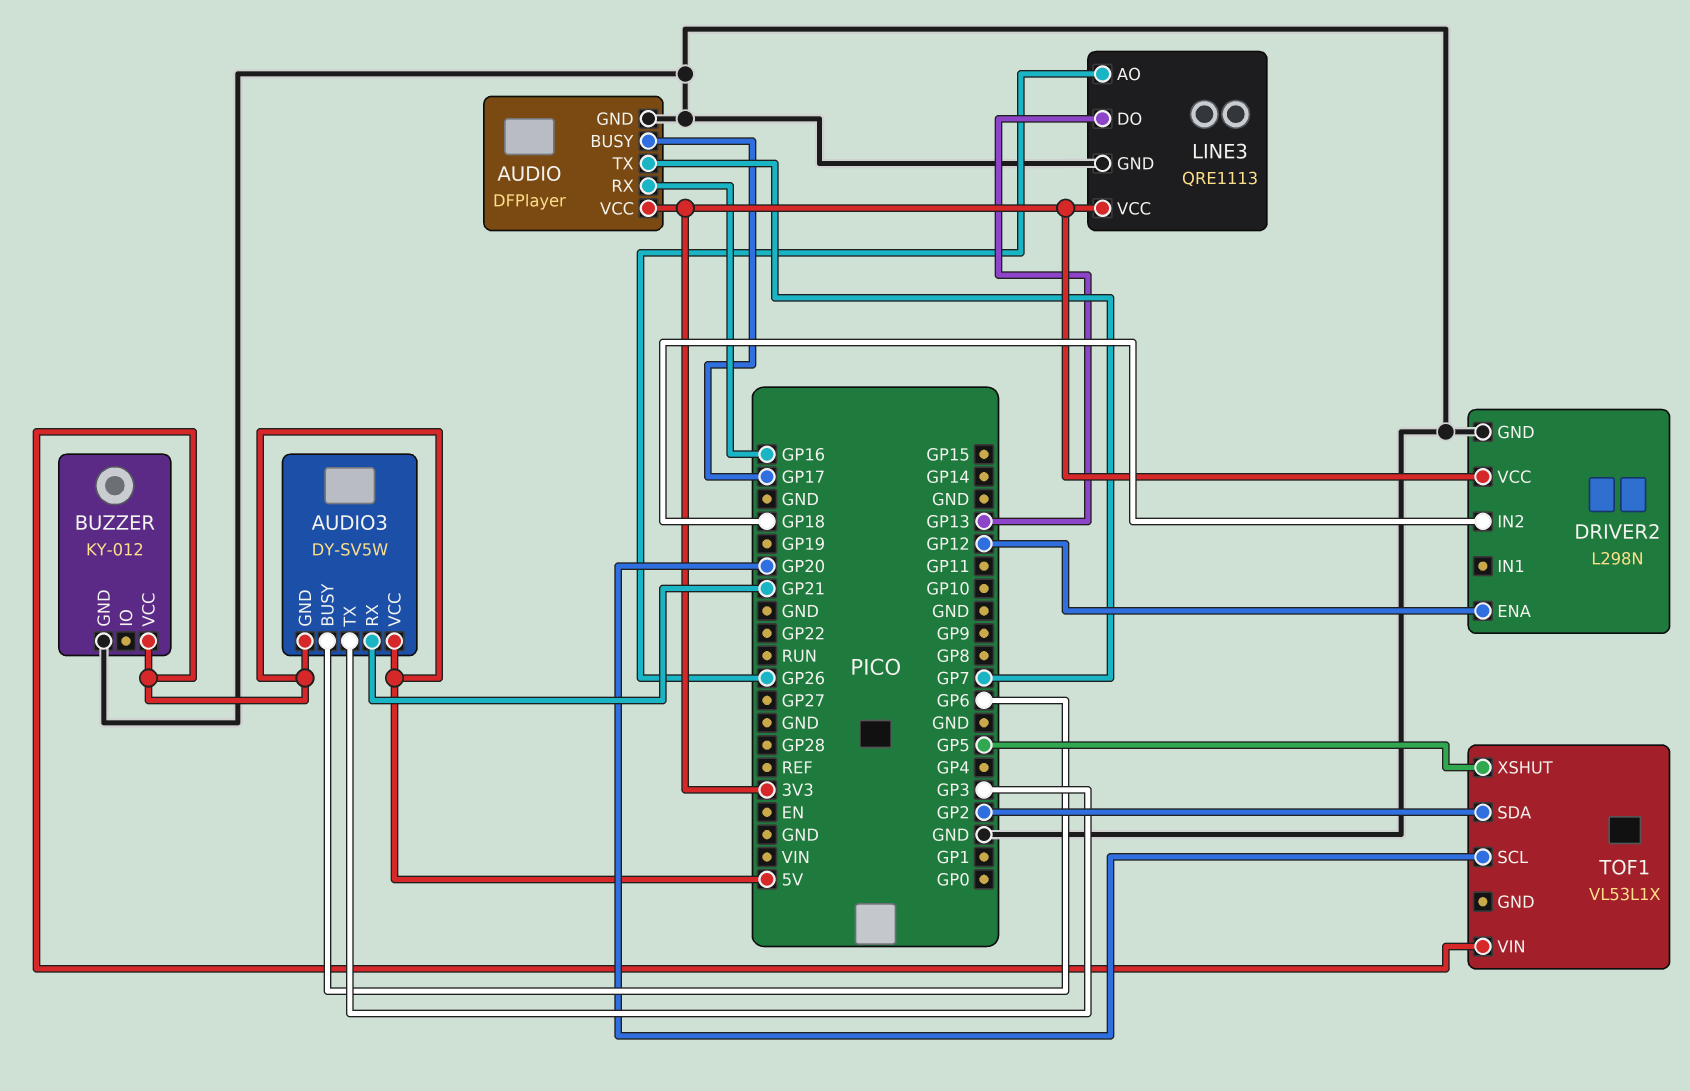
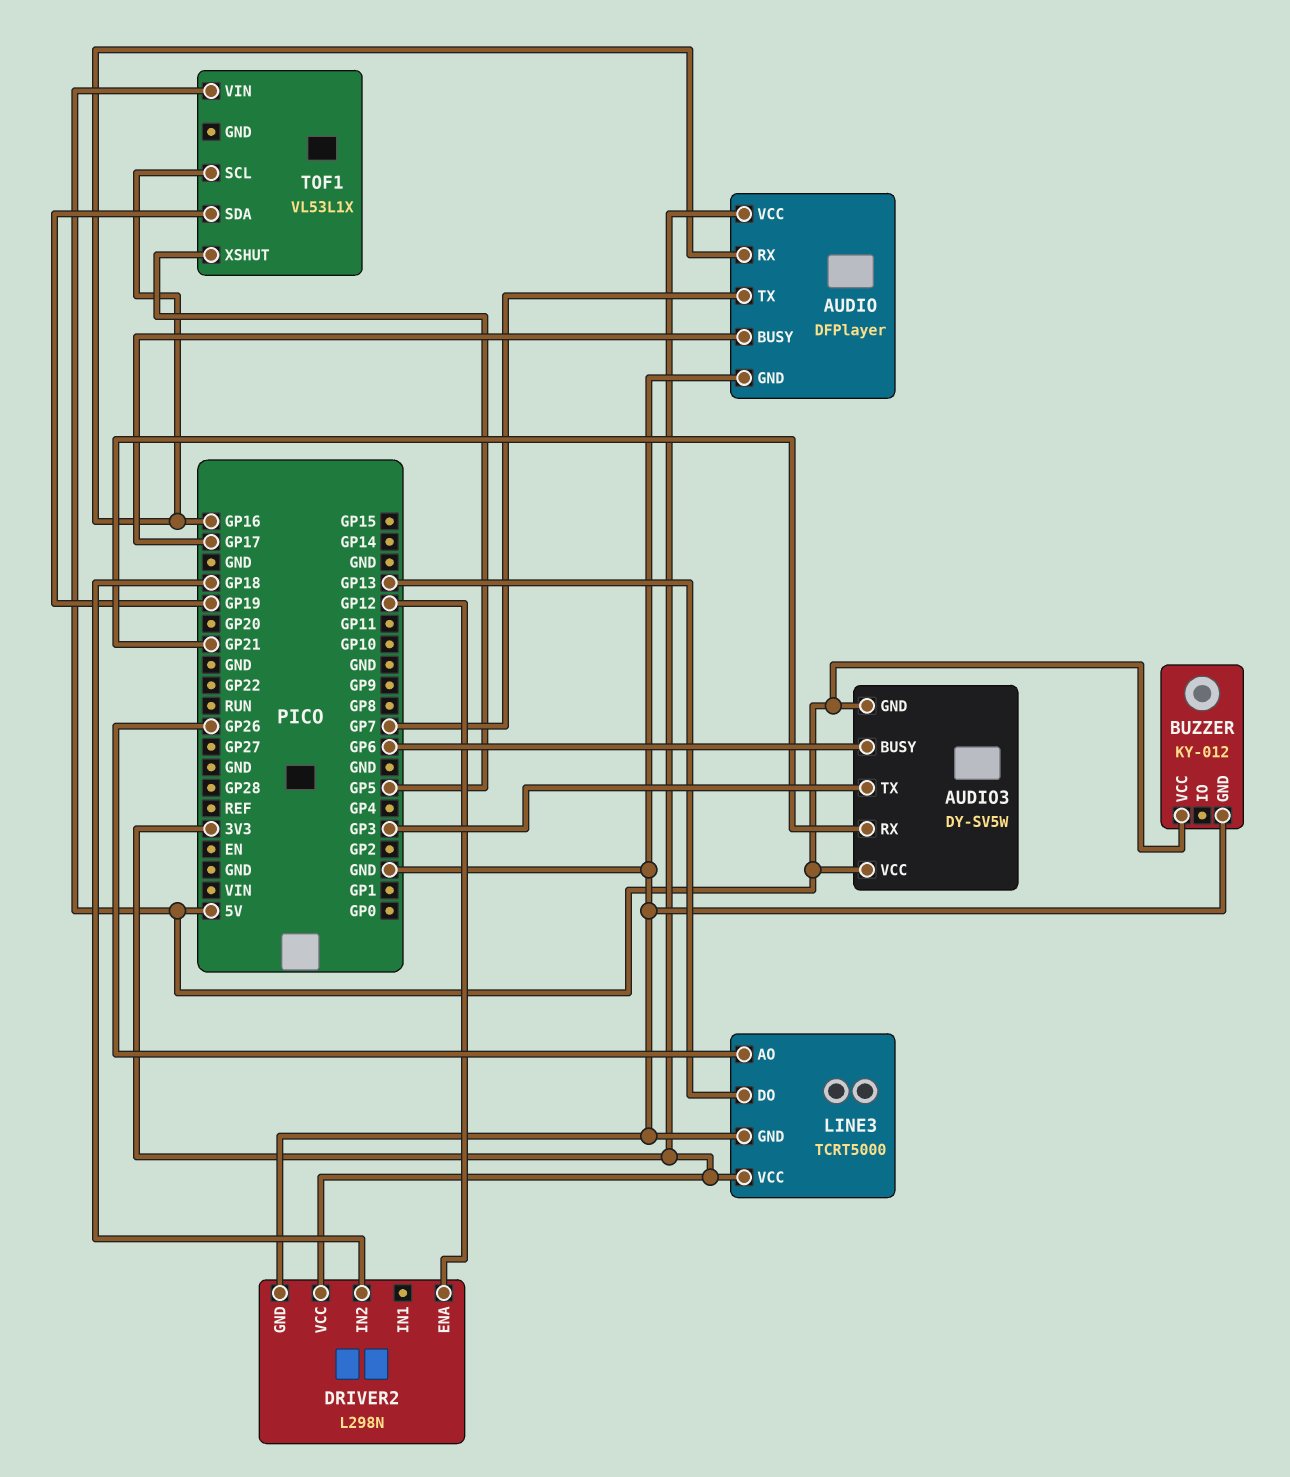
LINE3: QRE1113 -> TCRT5000
TOF1 pin SCL: GP20 -> GP16
TOF1 pin SDA: GP2 -> GP19

